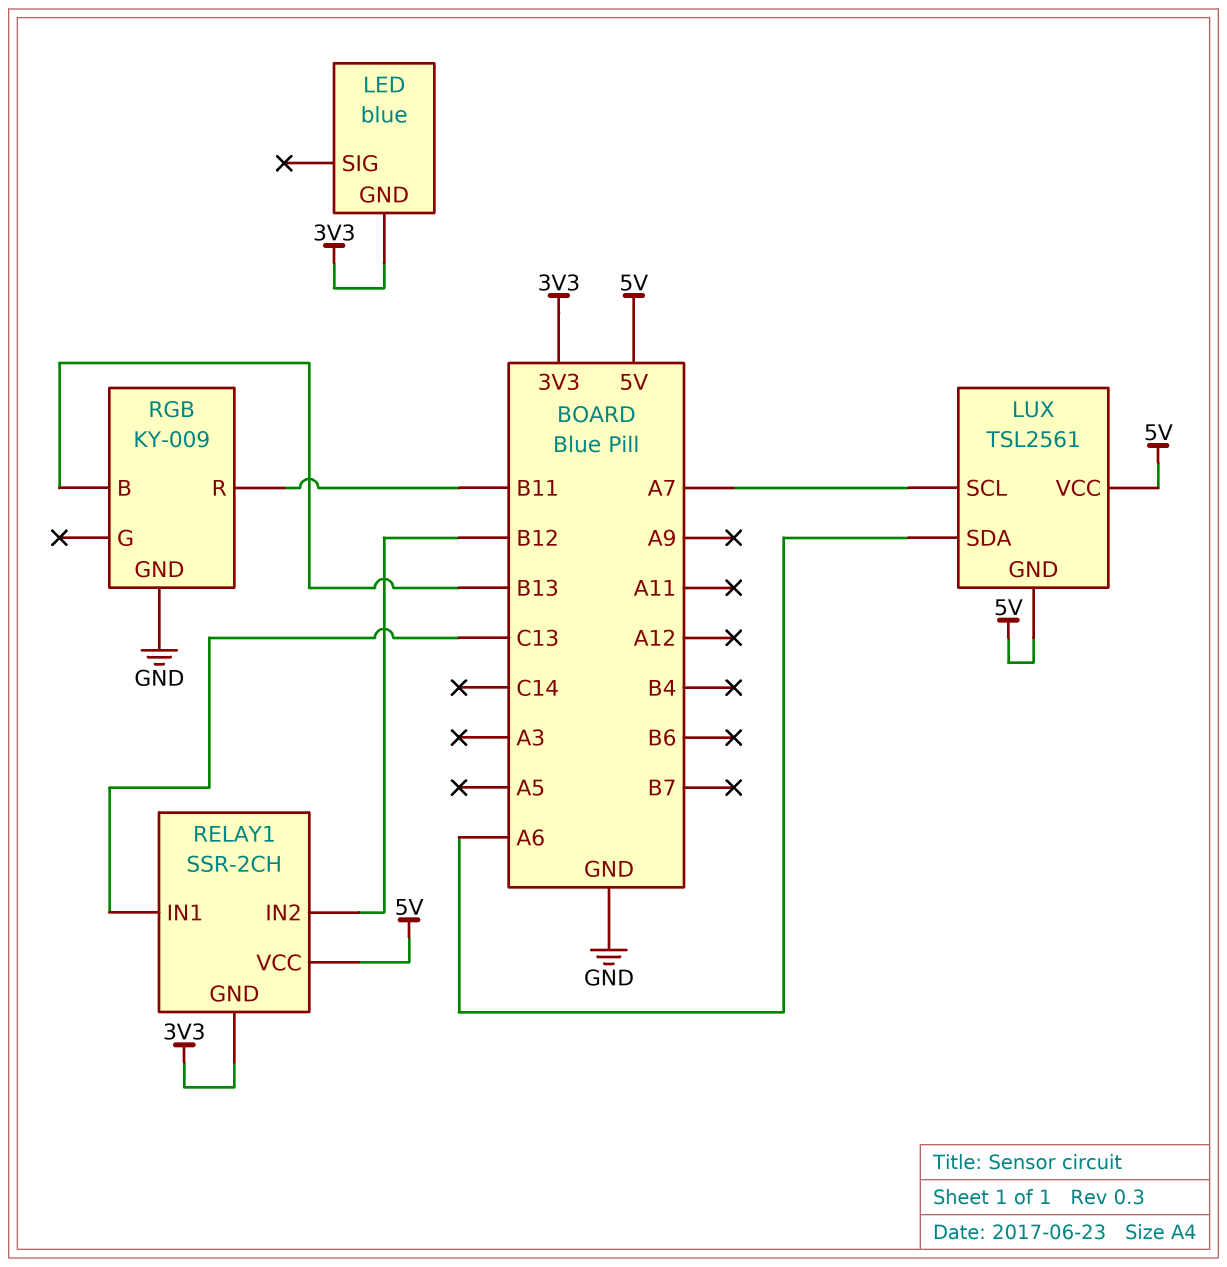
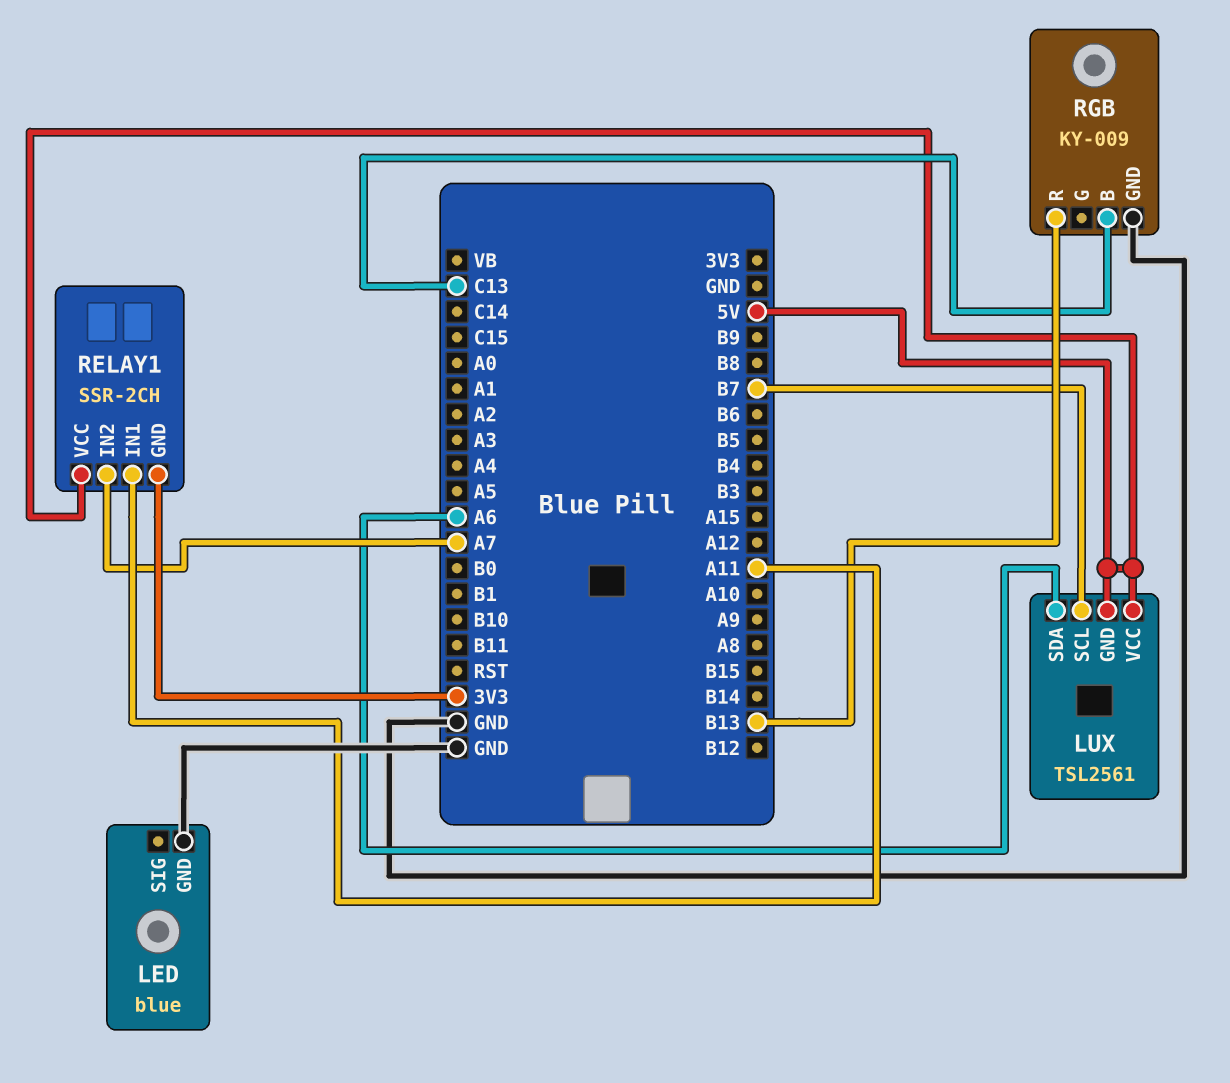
LED pin GND: 3V3 -> GND
LUX pin SCL: A7 -> B7
RELAY1 pin IN1: C13 -> A11
RELAY1 pin IN2: B12 -> A7
RGB pin B: B13 -> C13
RGB pin R: B11 -> B13

